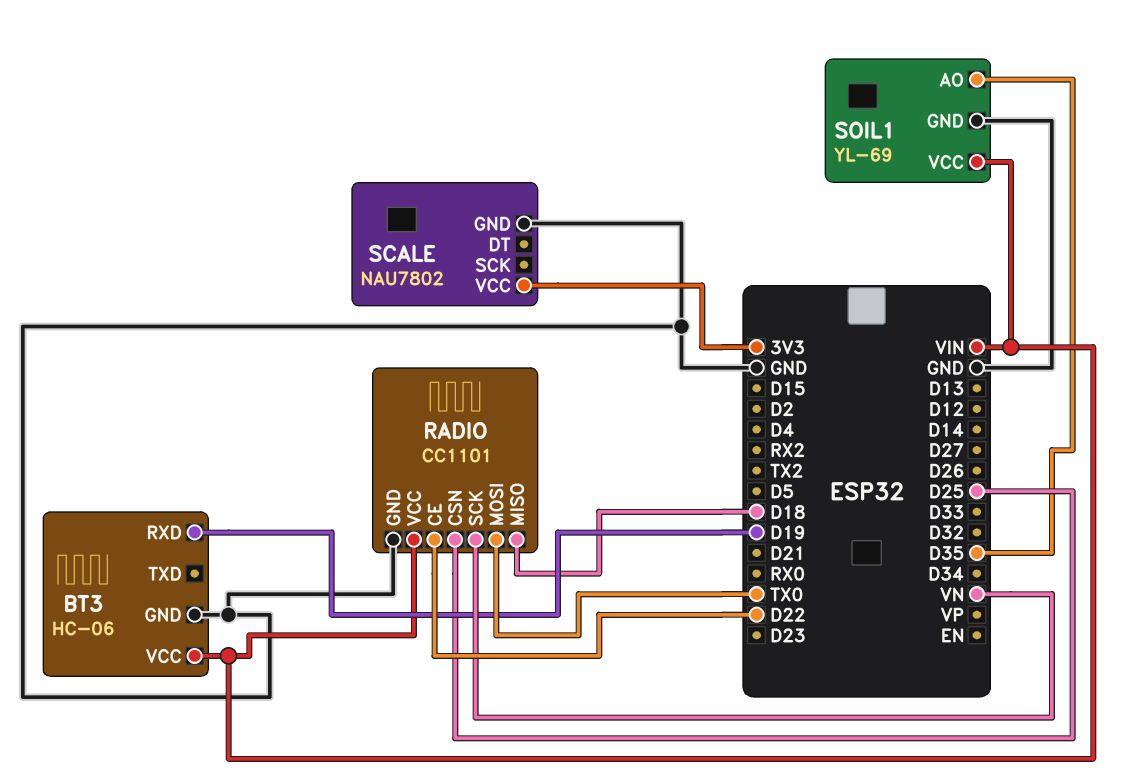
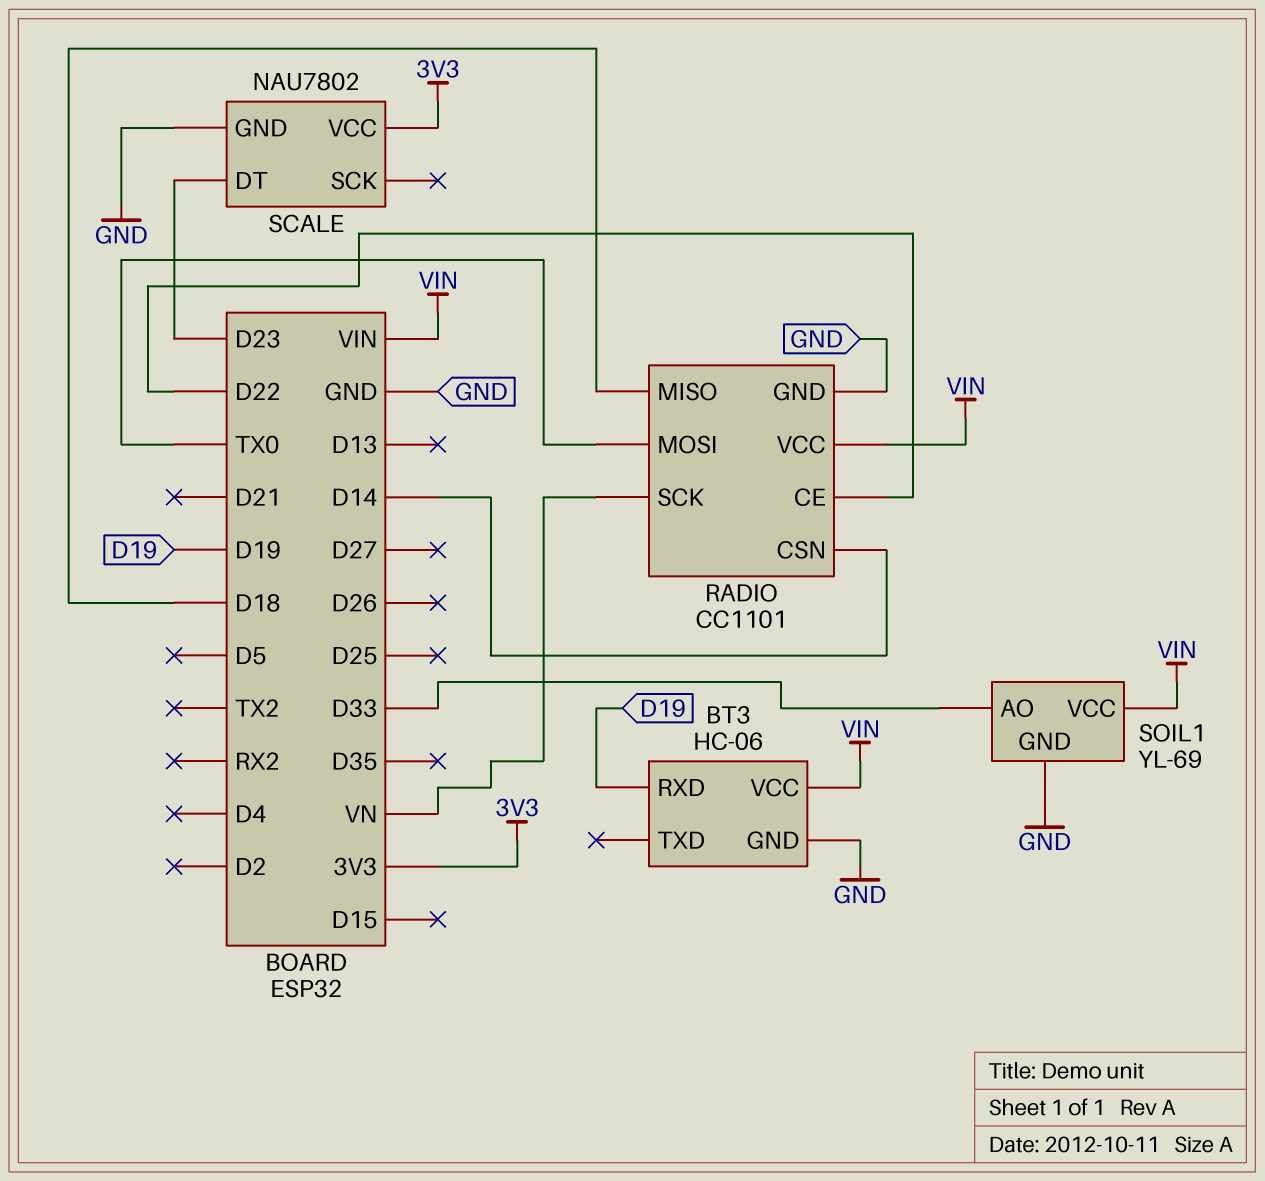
RADIO pin CSN: D25 -> D14
SCALE pin DT: none -> D23
SOIL1 pin AO: D35 -> D33

